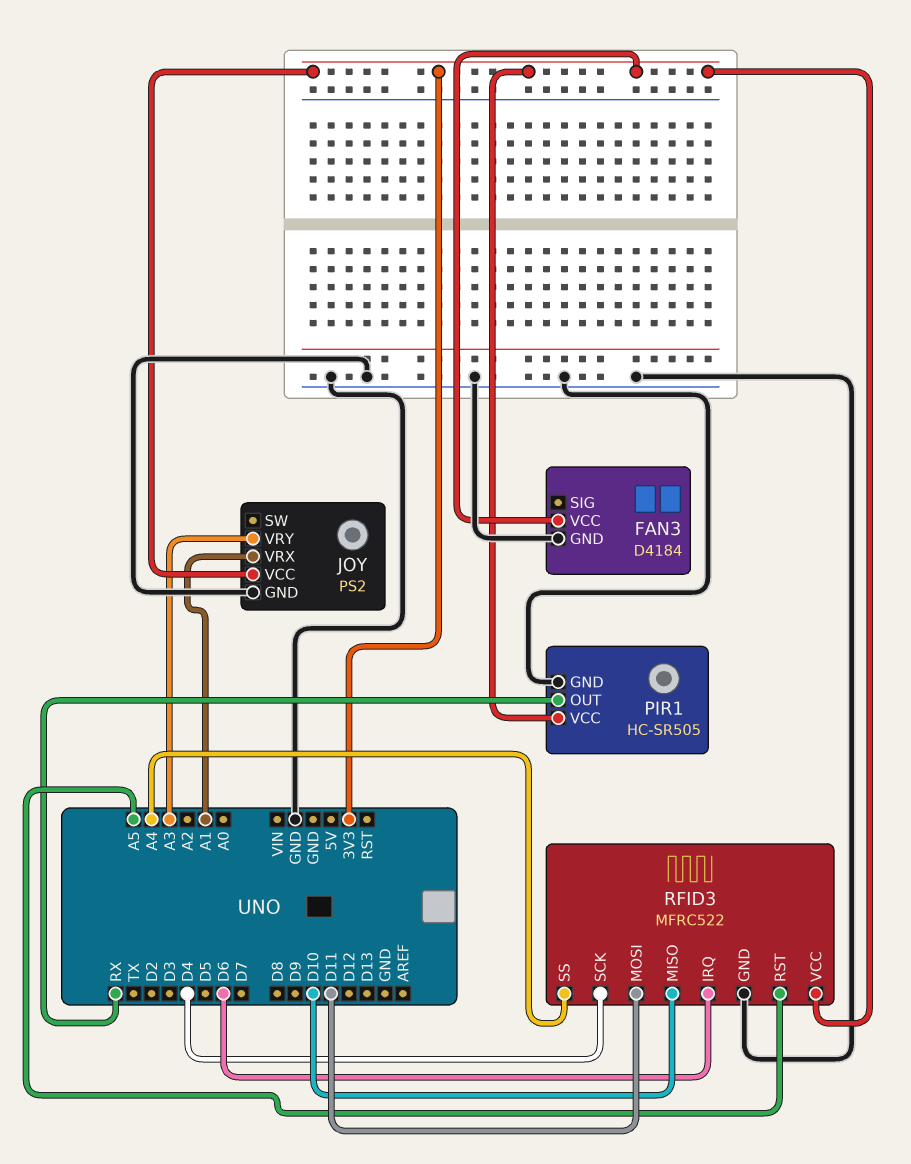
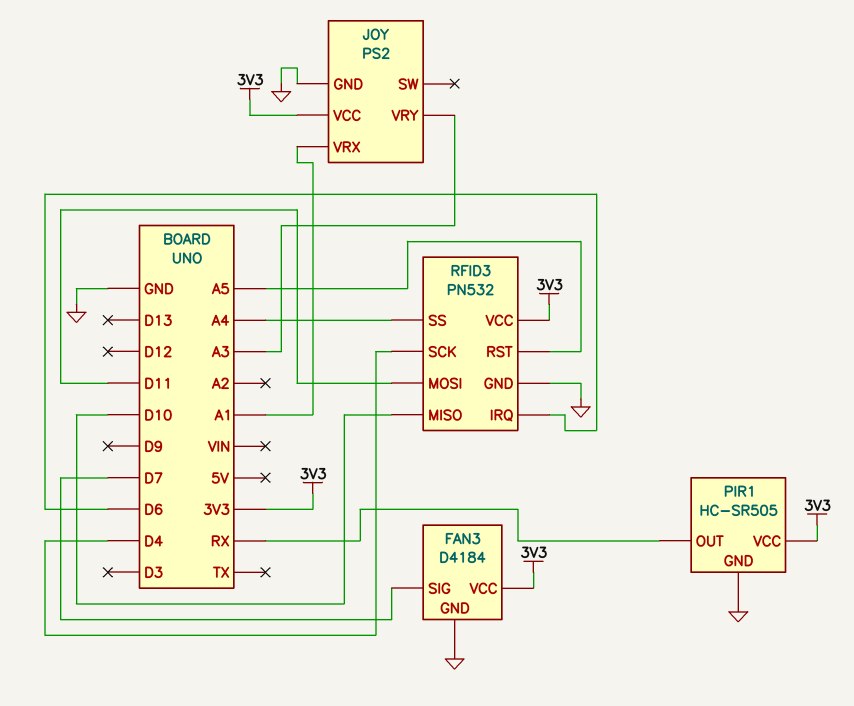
FAN3 pin SIG: none -> D7
RFID3: MFRC522 -> PN532

